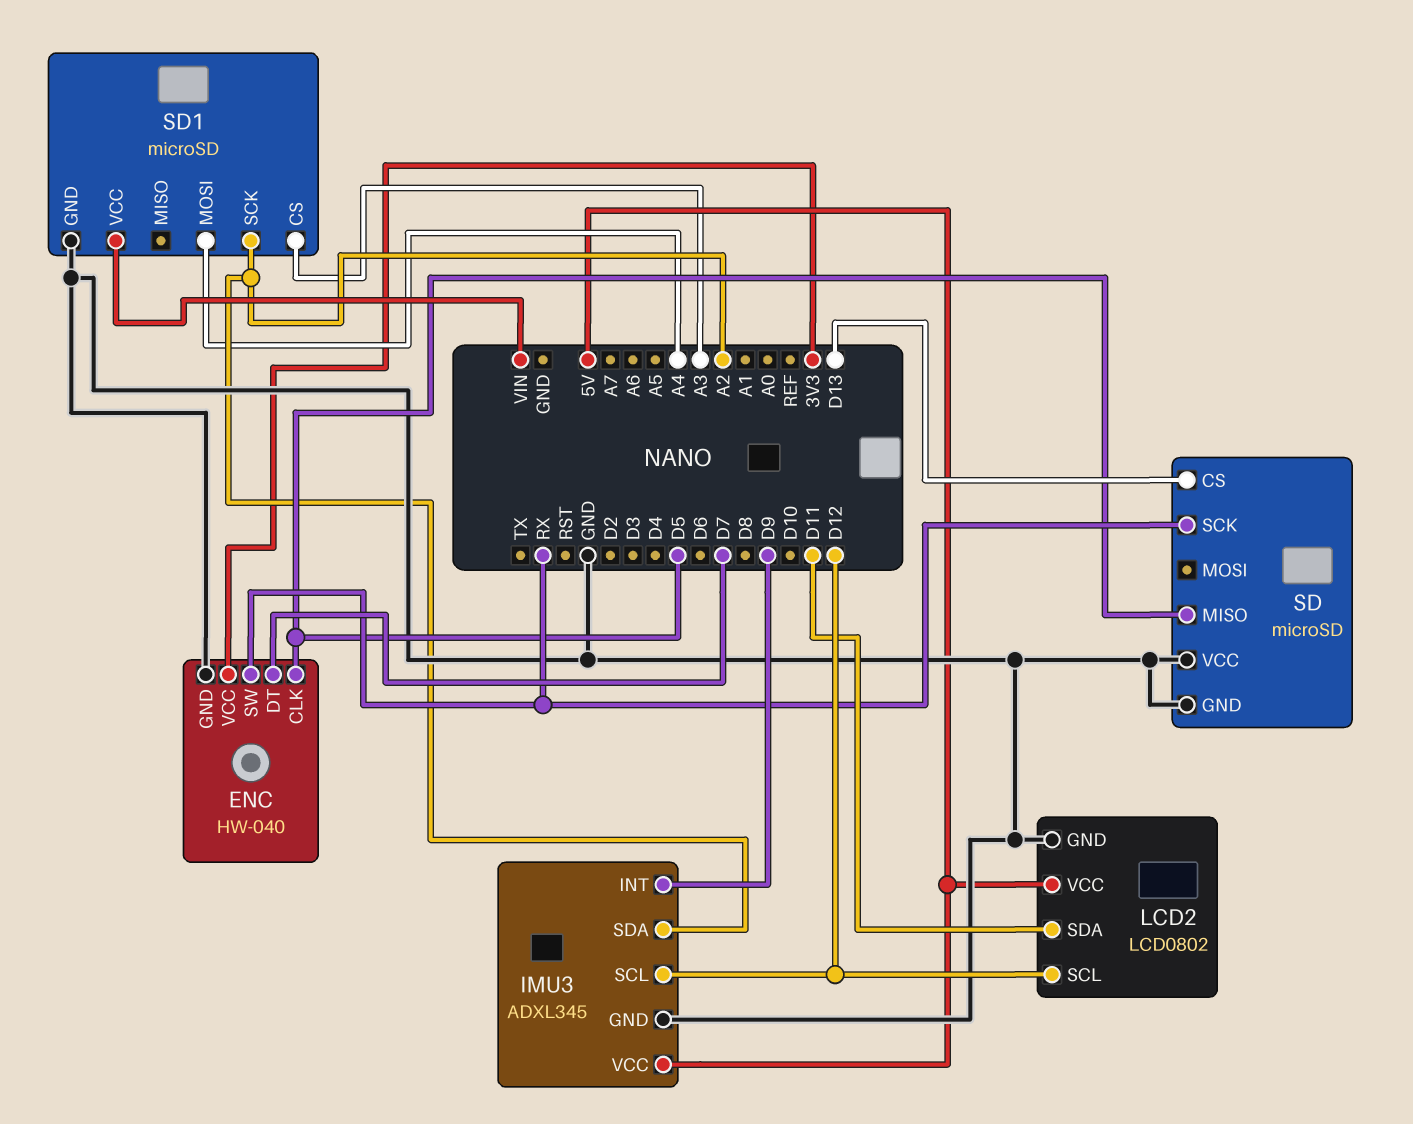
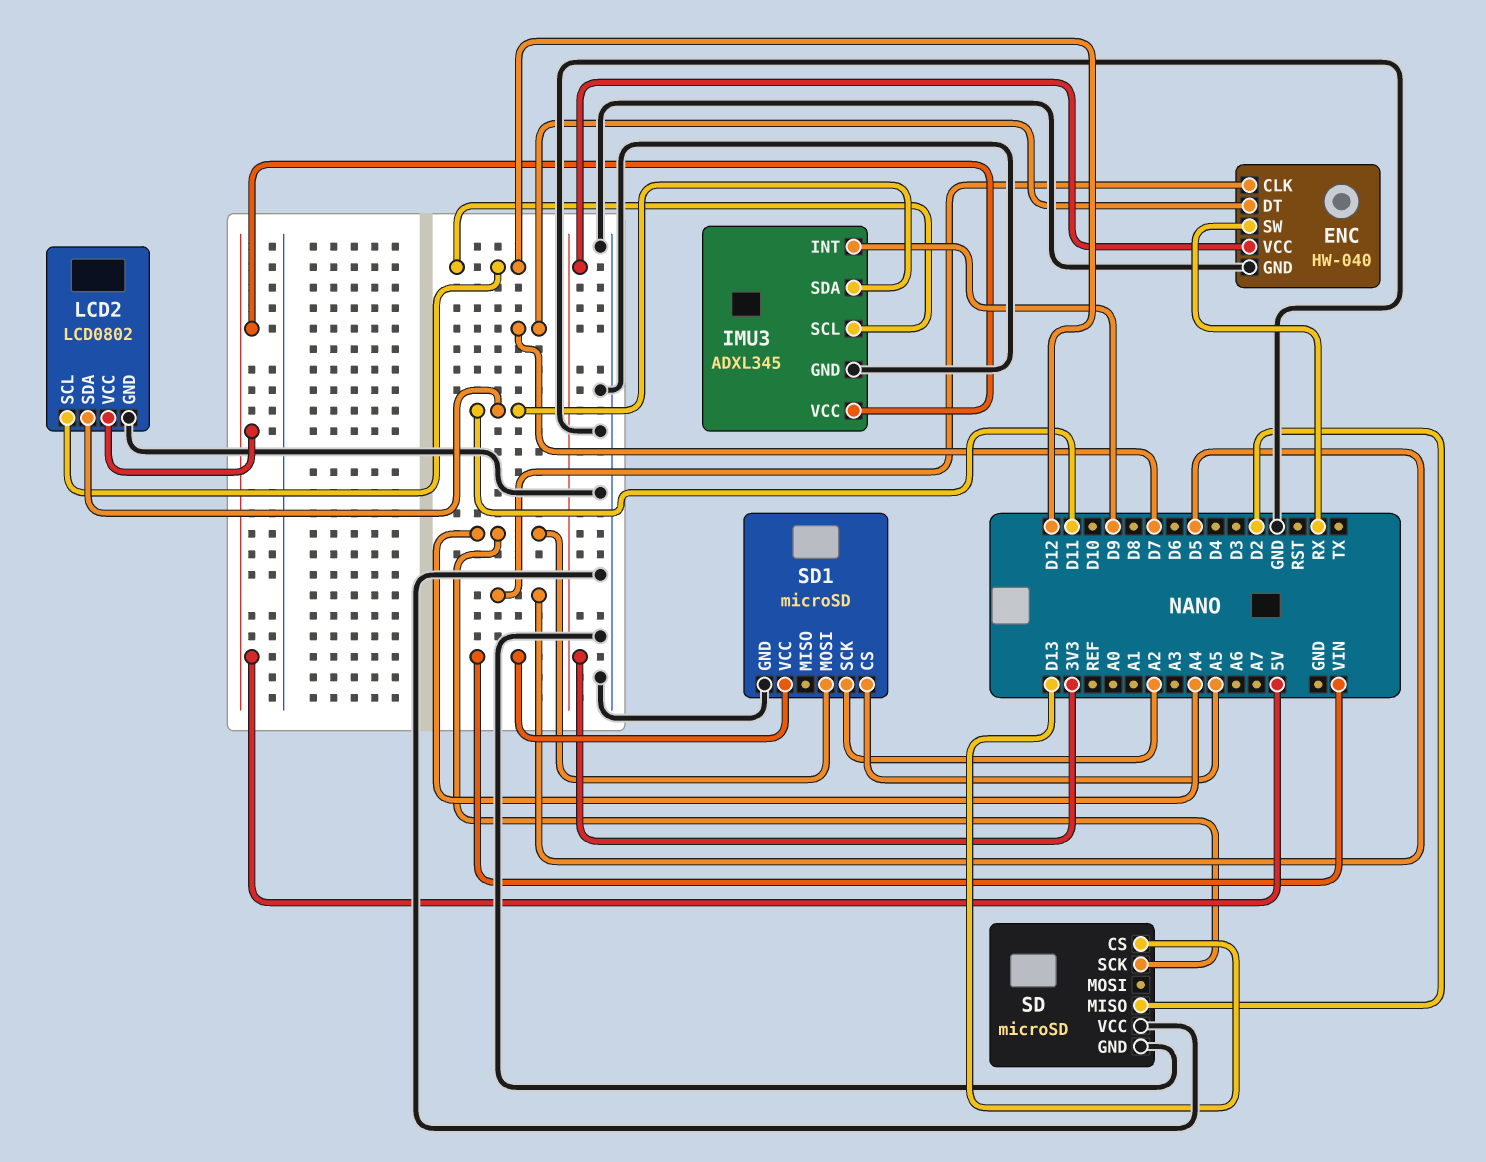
IMU3 pin SDA: A2 -> D11
SD pin MISO: D5 -> D2
SD pin SCK: RX -> A4
SD1 pin CS: A3 -> A5

